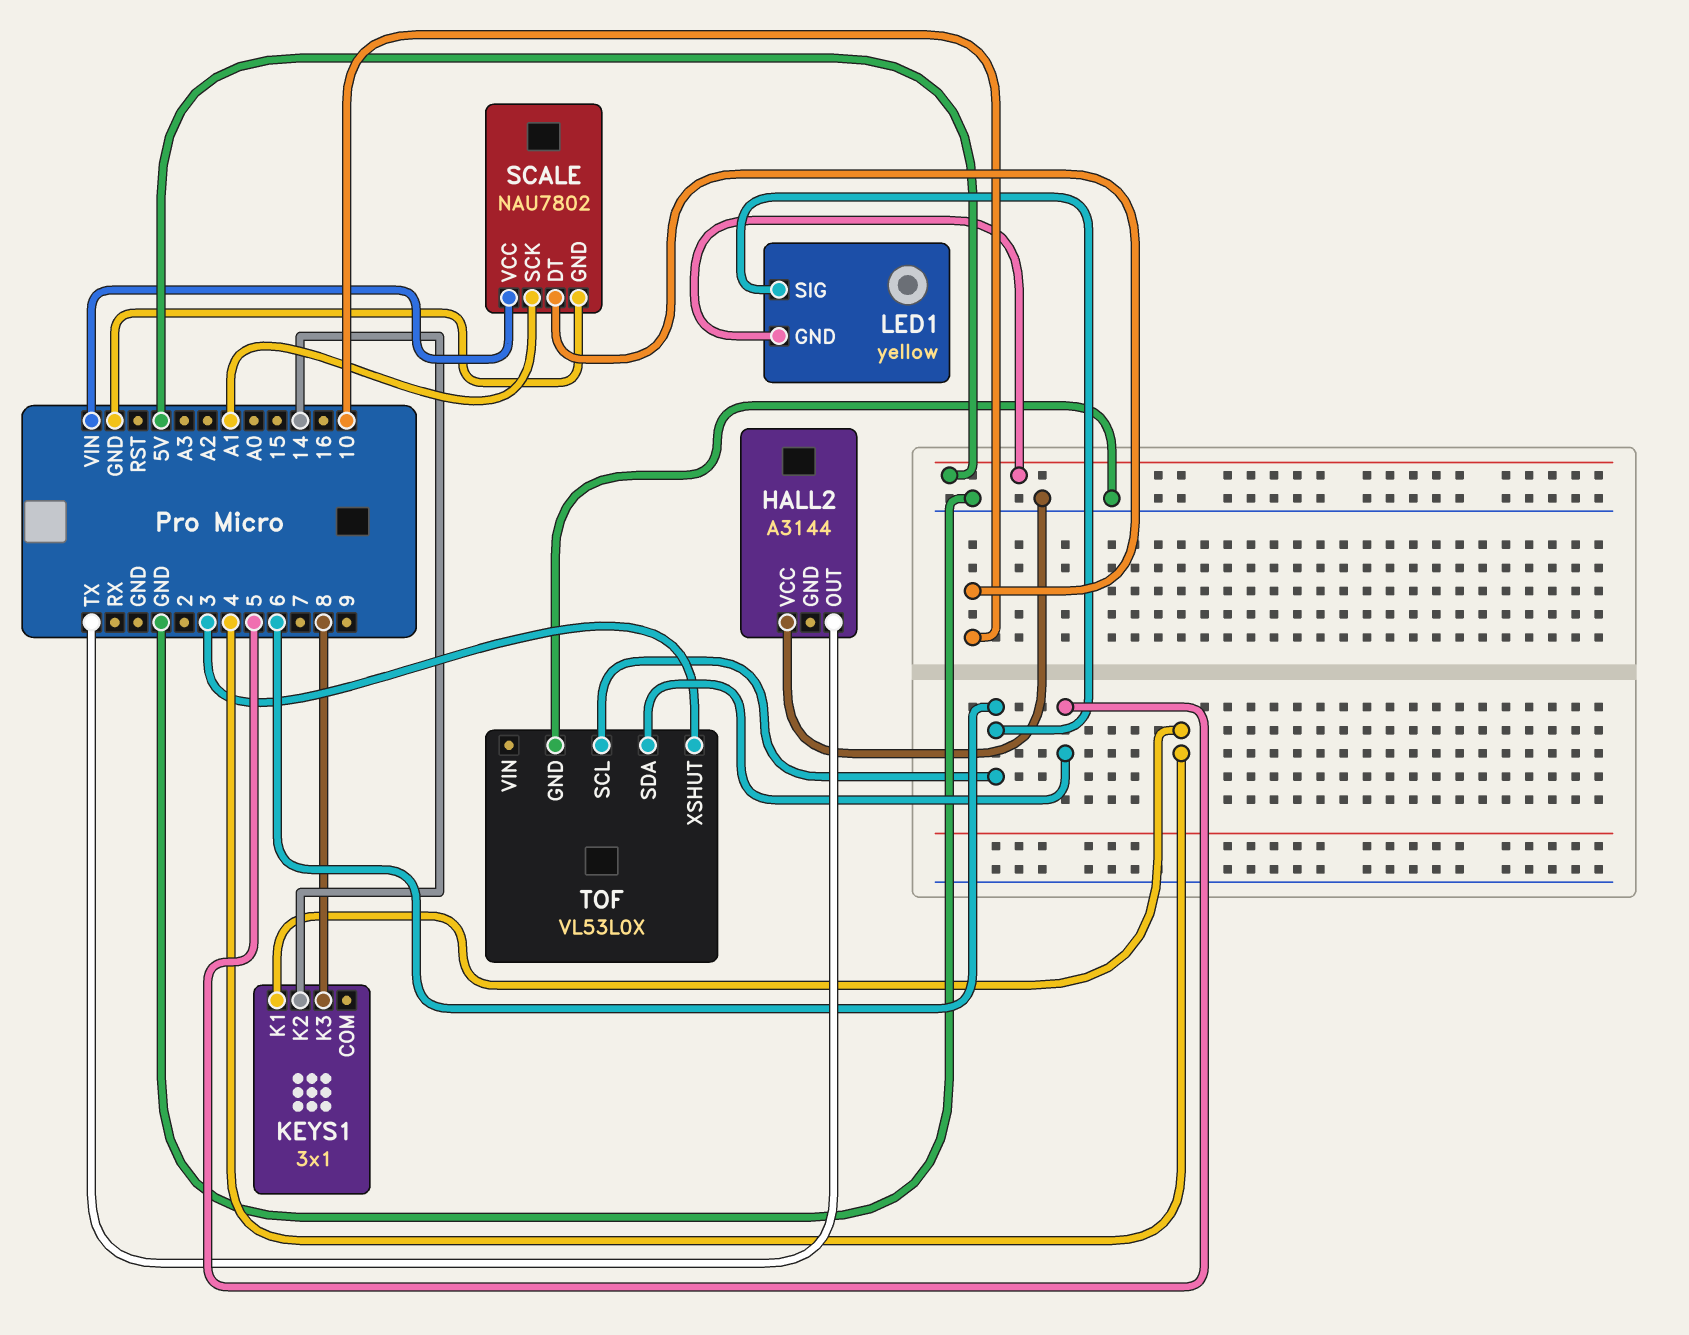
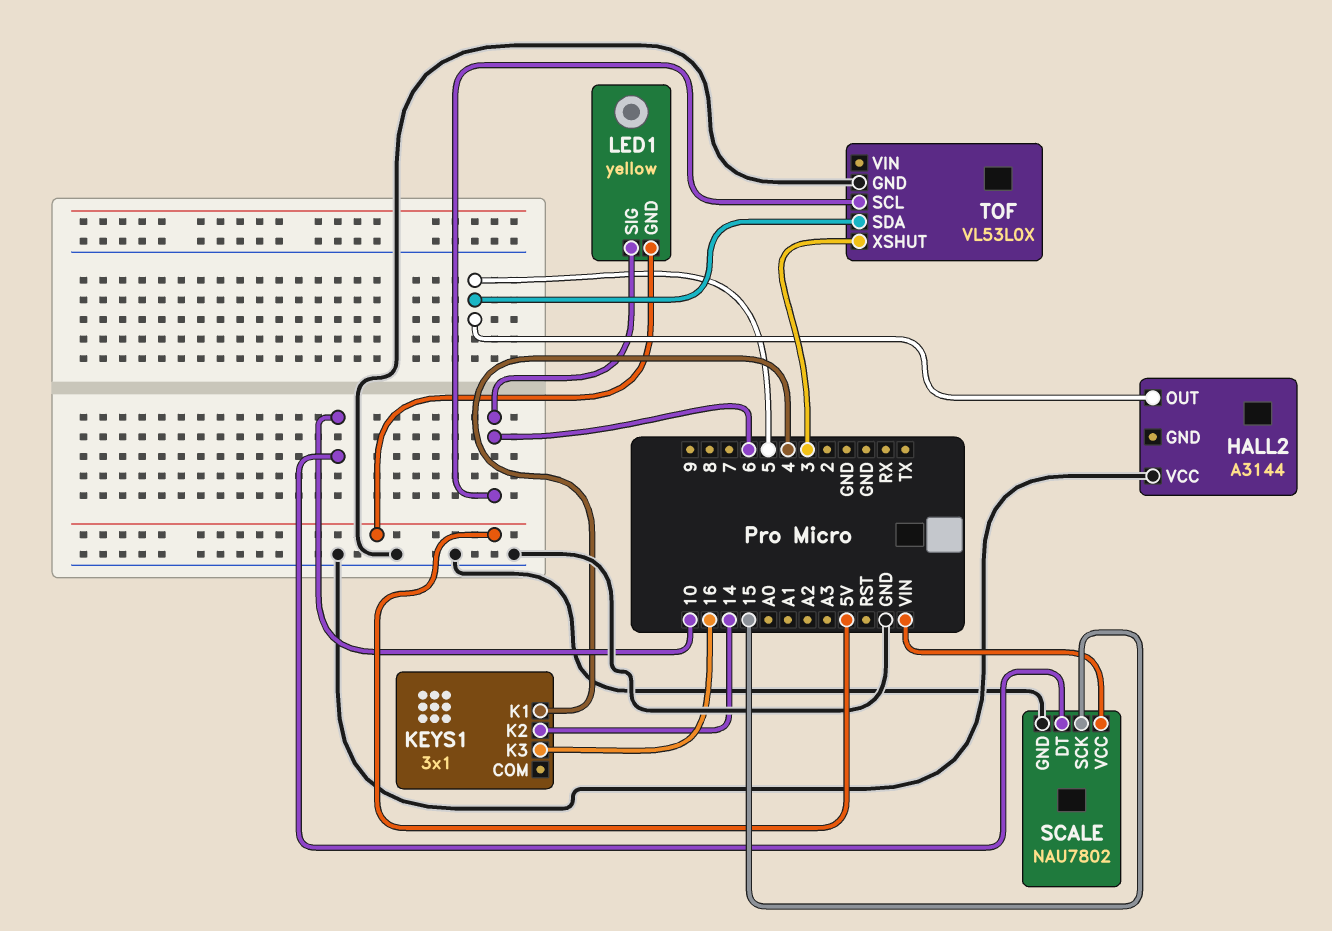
HALL2 pin OUT: TX -> 5
KEYS1 pin K3: 8 -> 16
SCALE pin SCK: A1 -> 15

